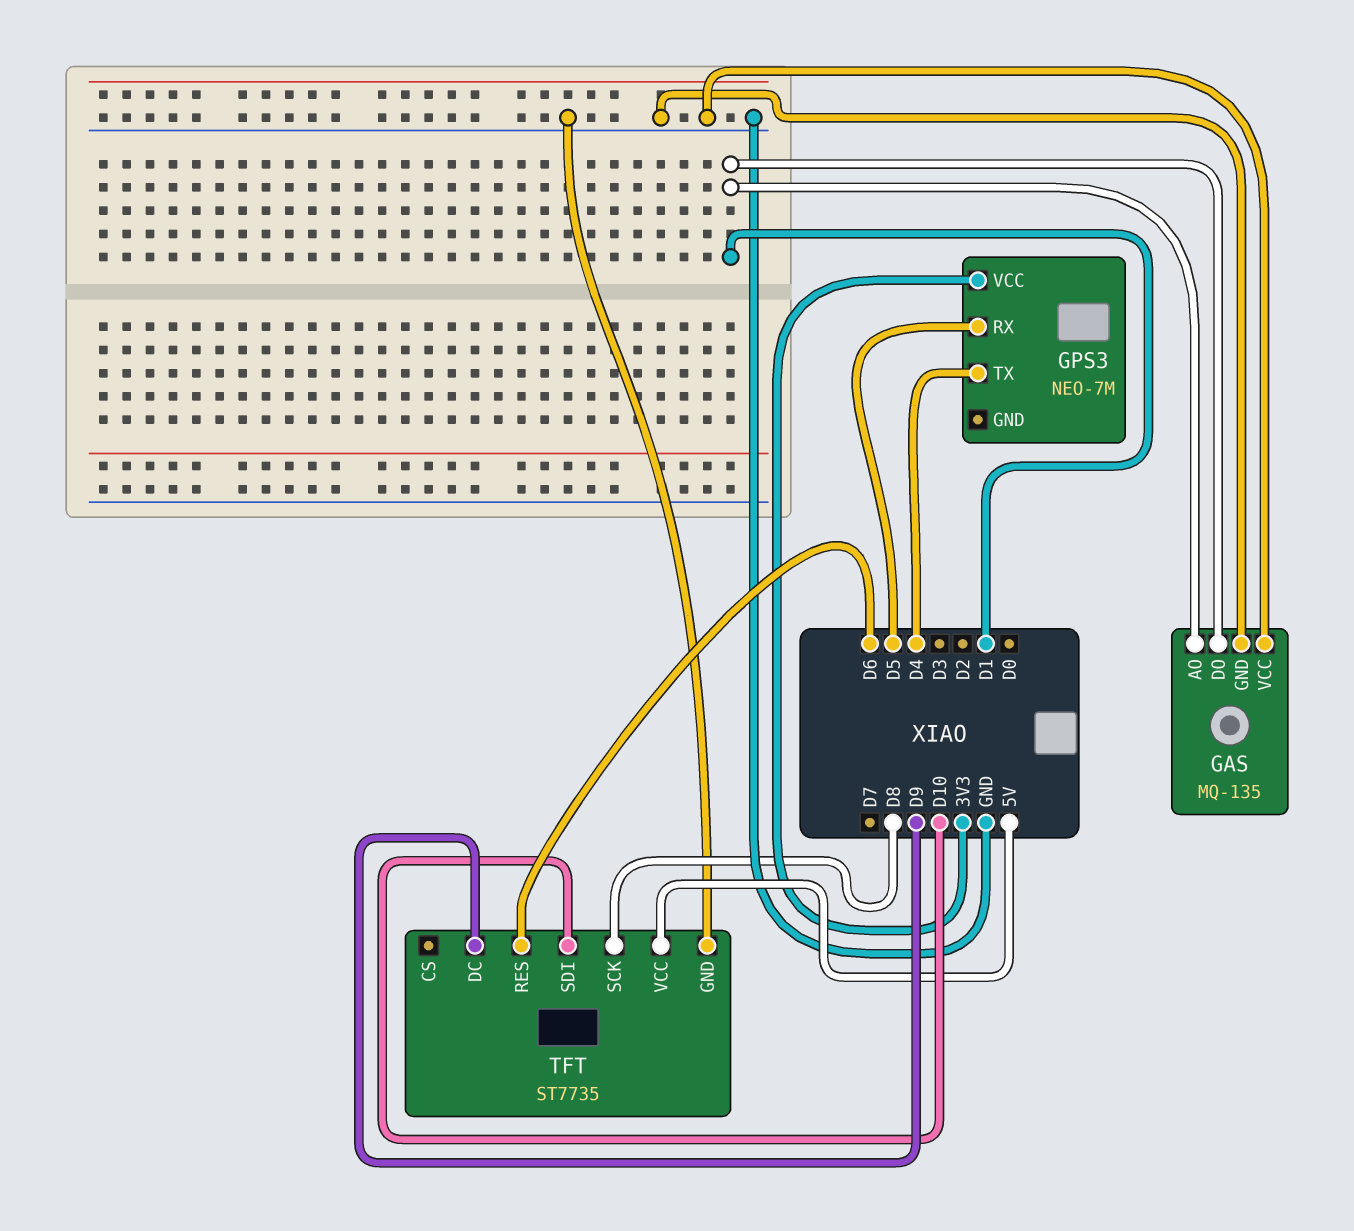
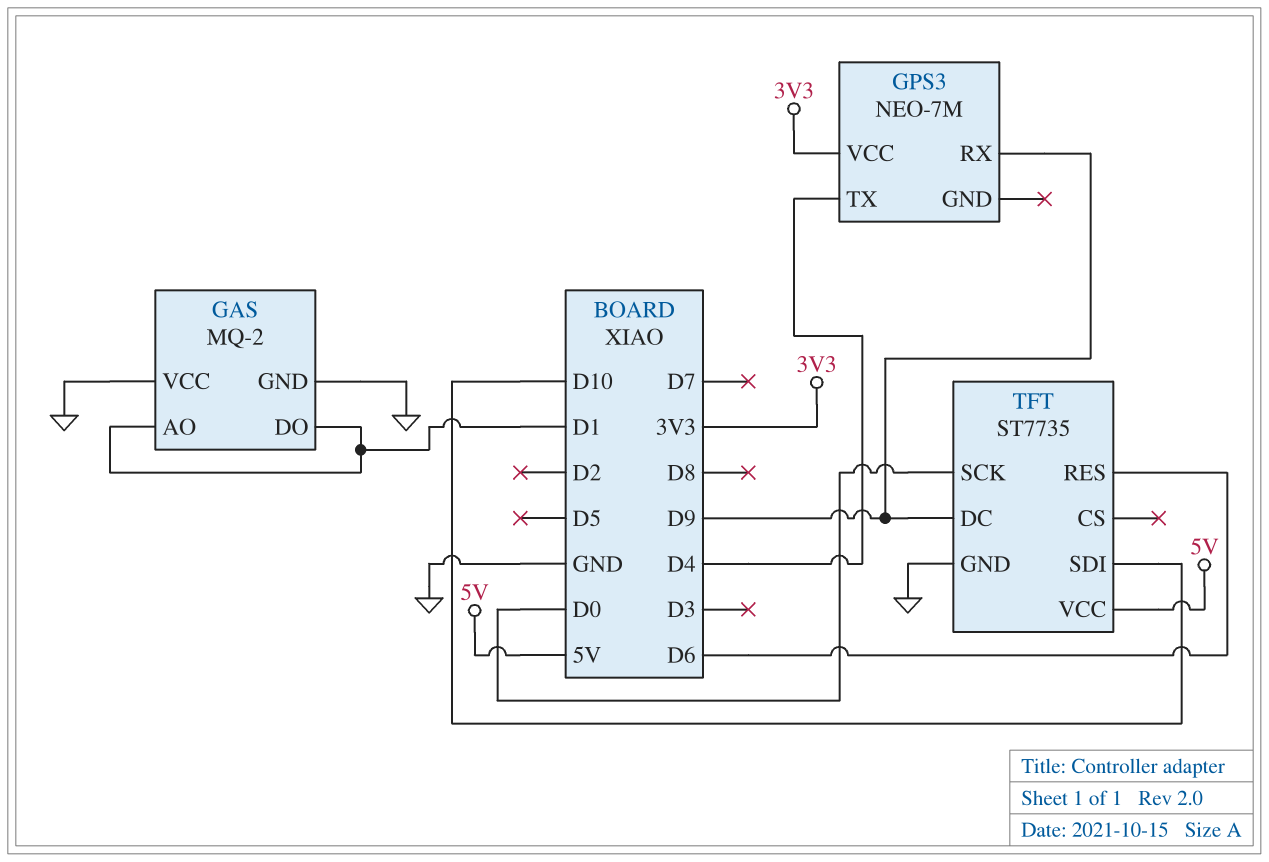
GAS: MQ-135 -> MQ-2
GPS3 pin RX: D5 -> D9
TFT pin SCK: D8 -> D0

